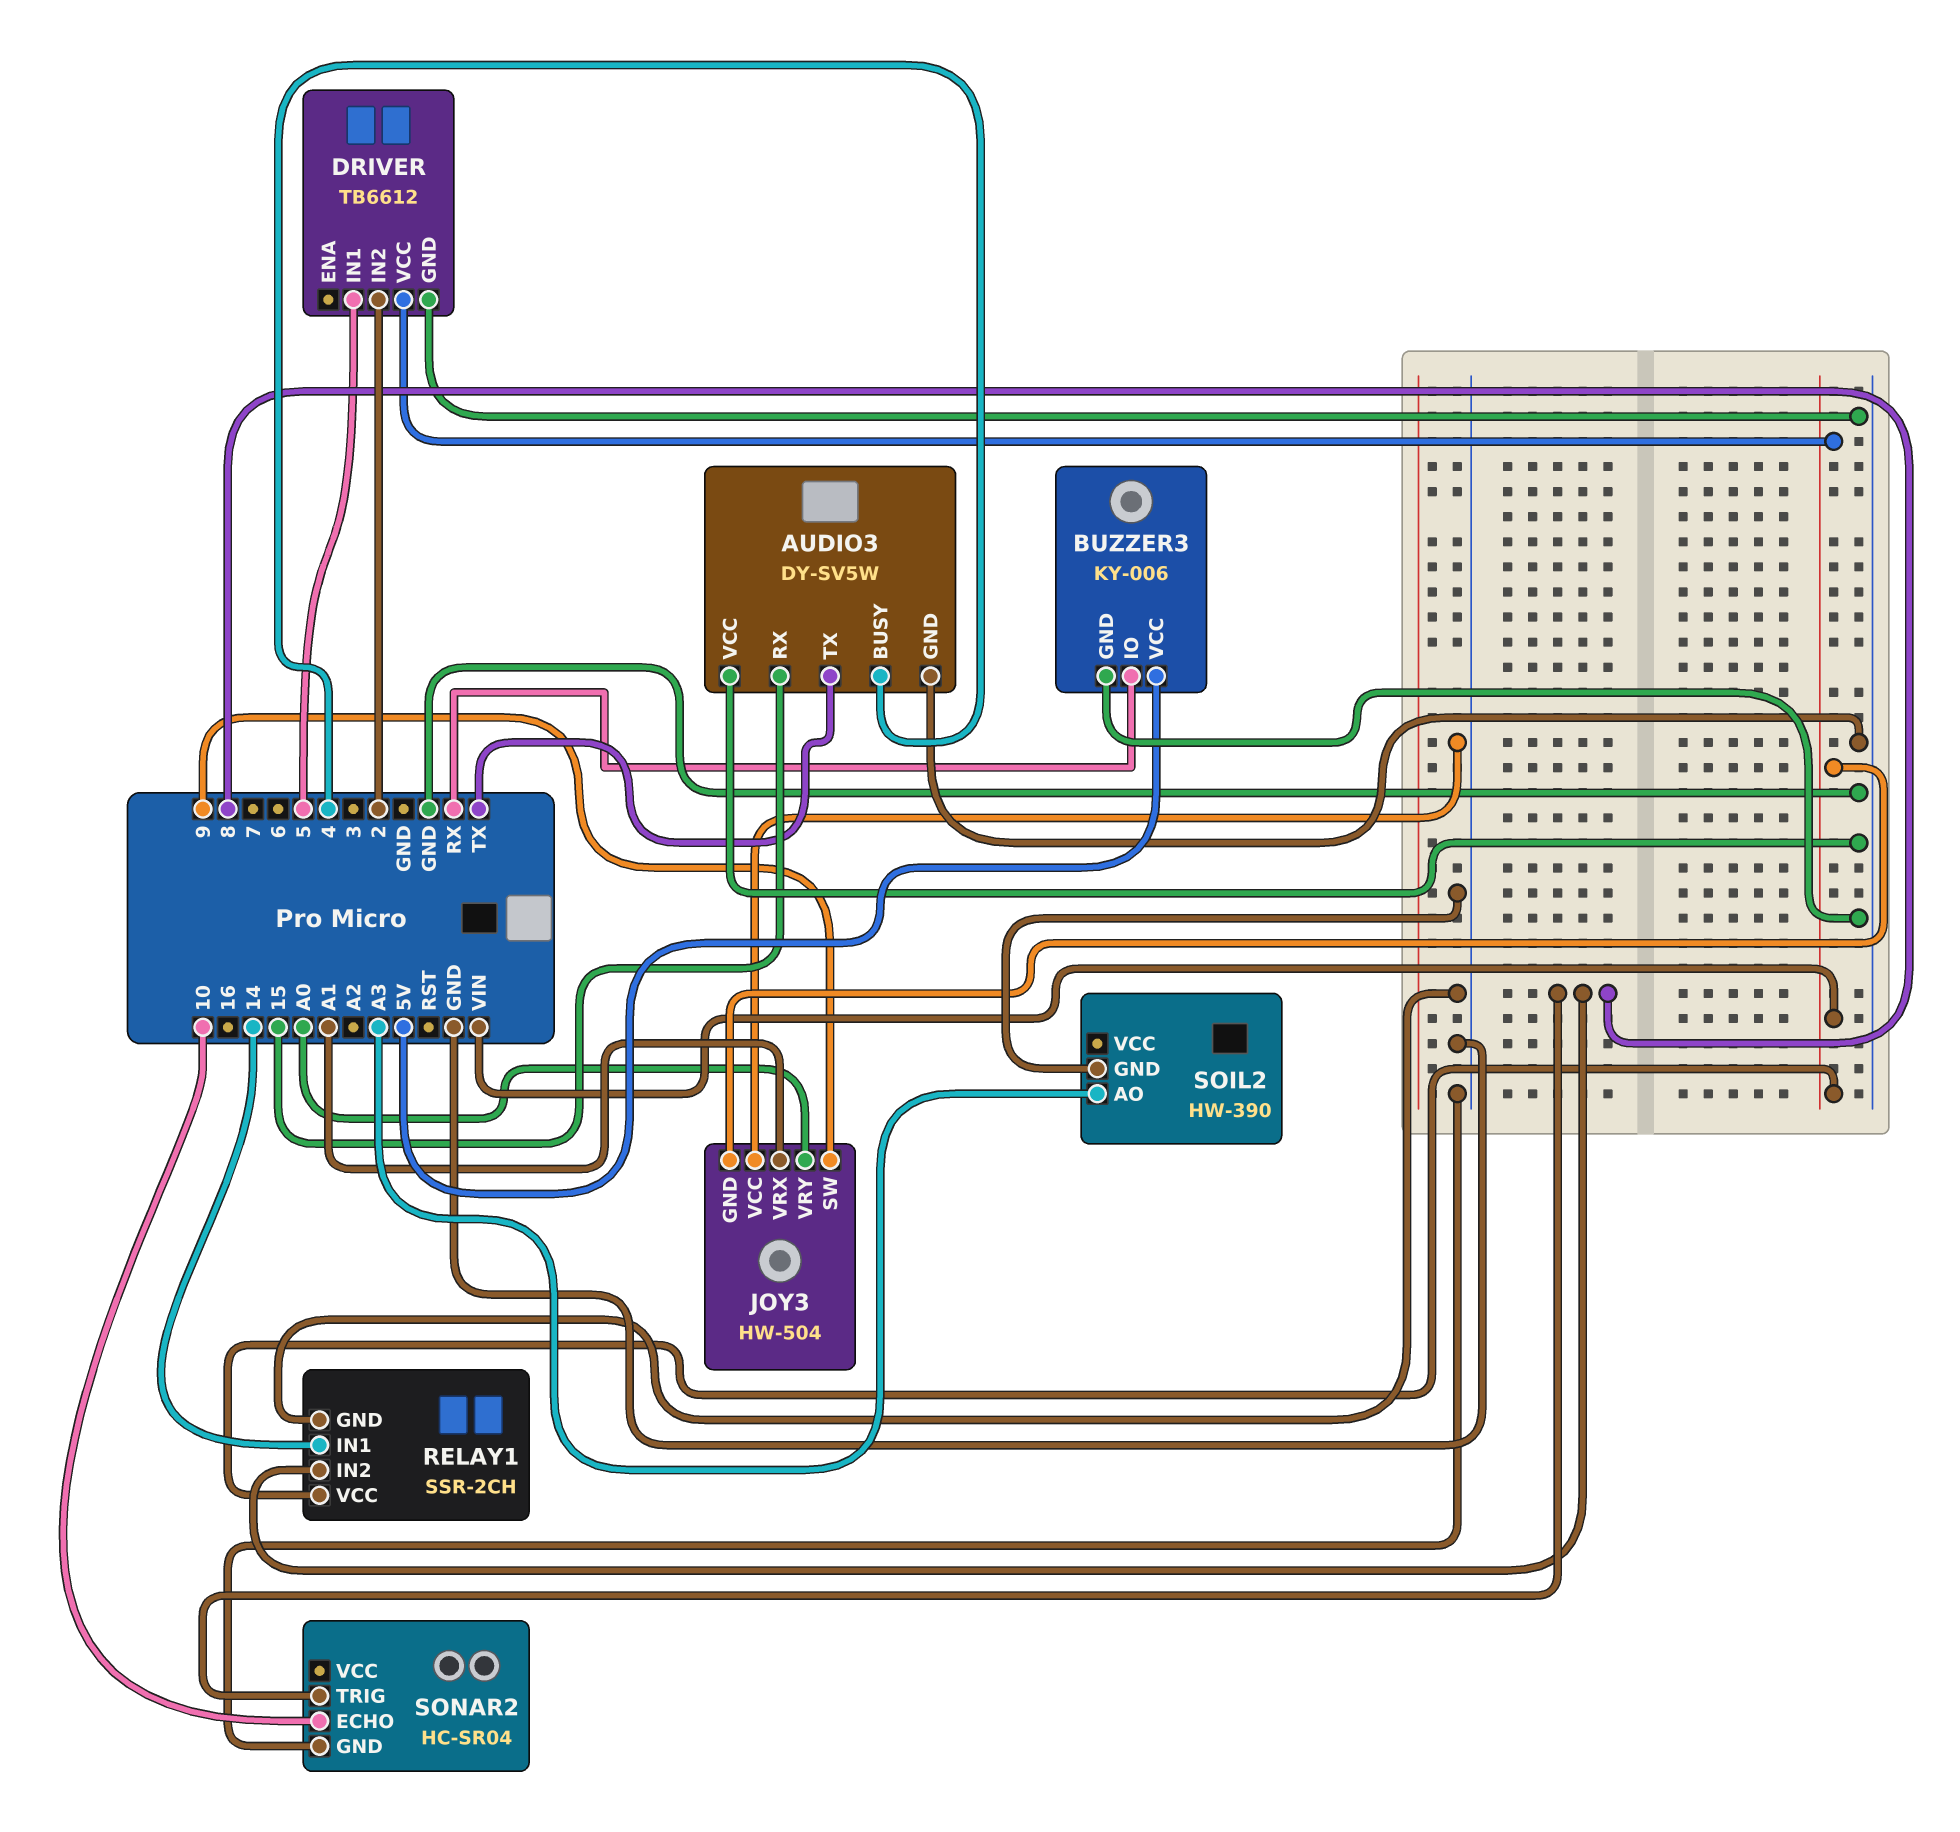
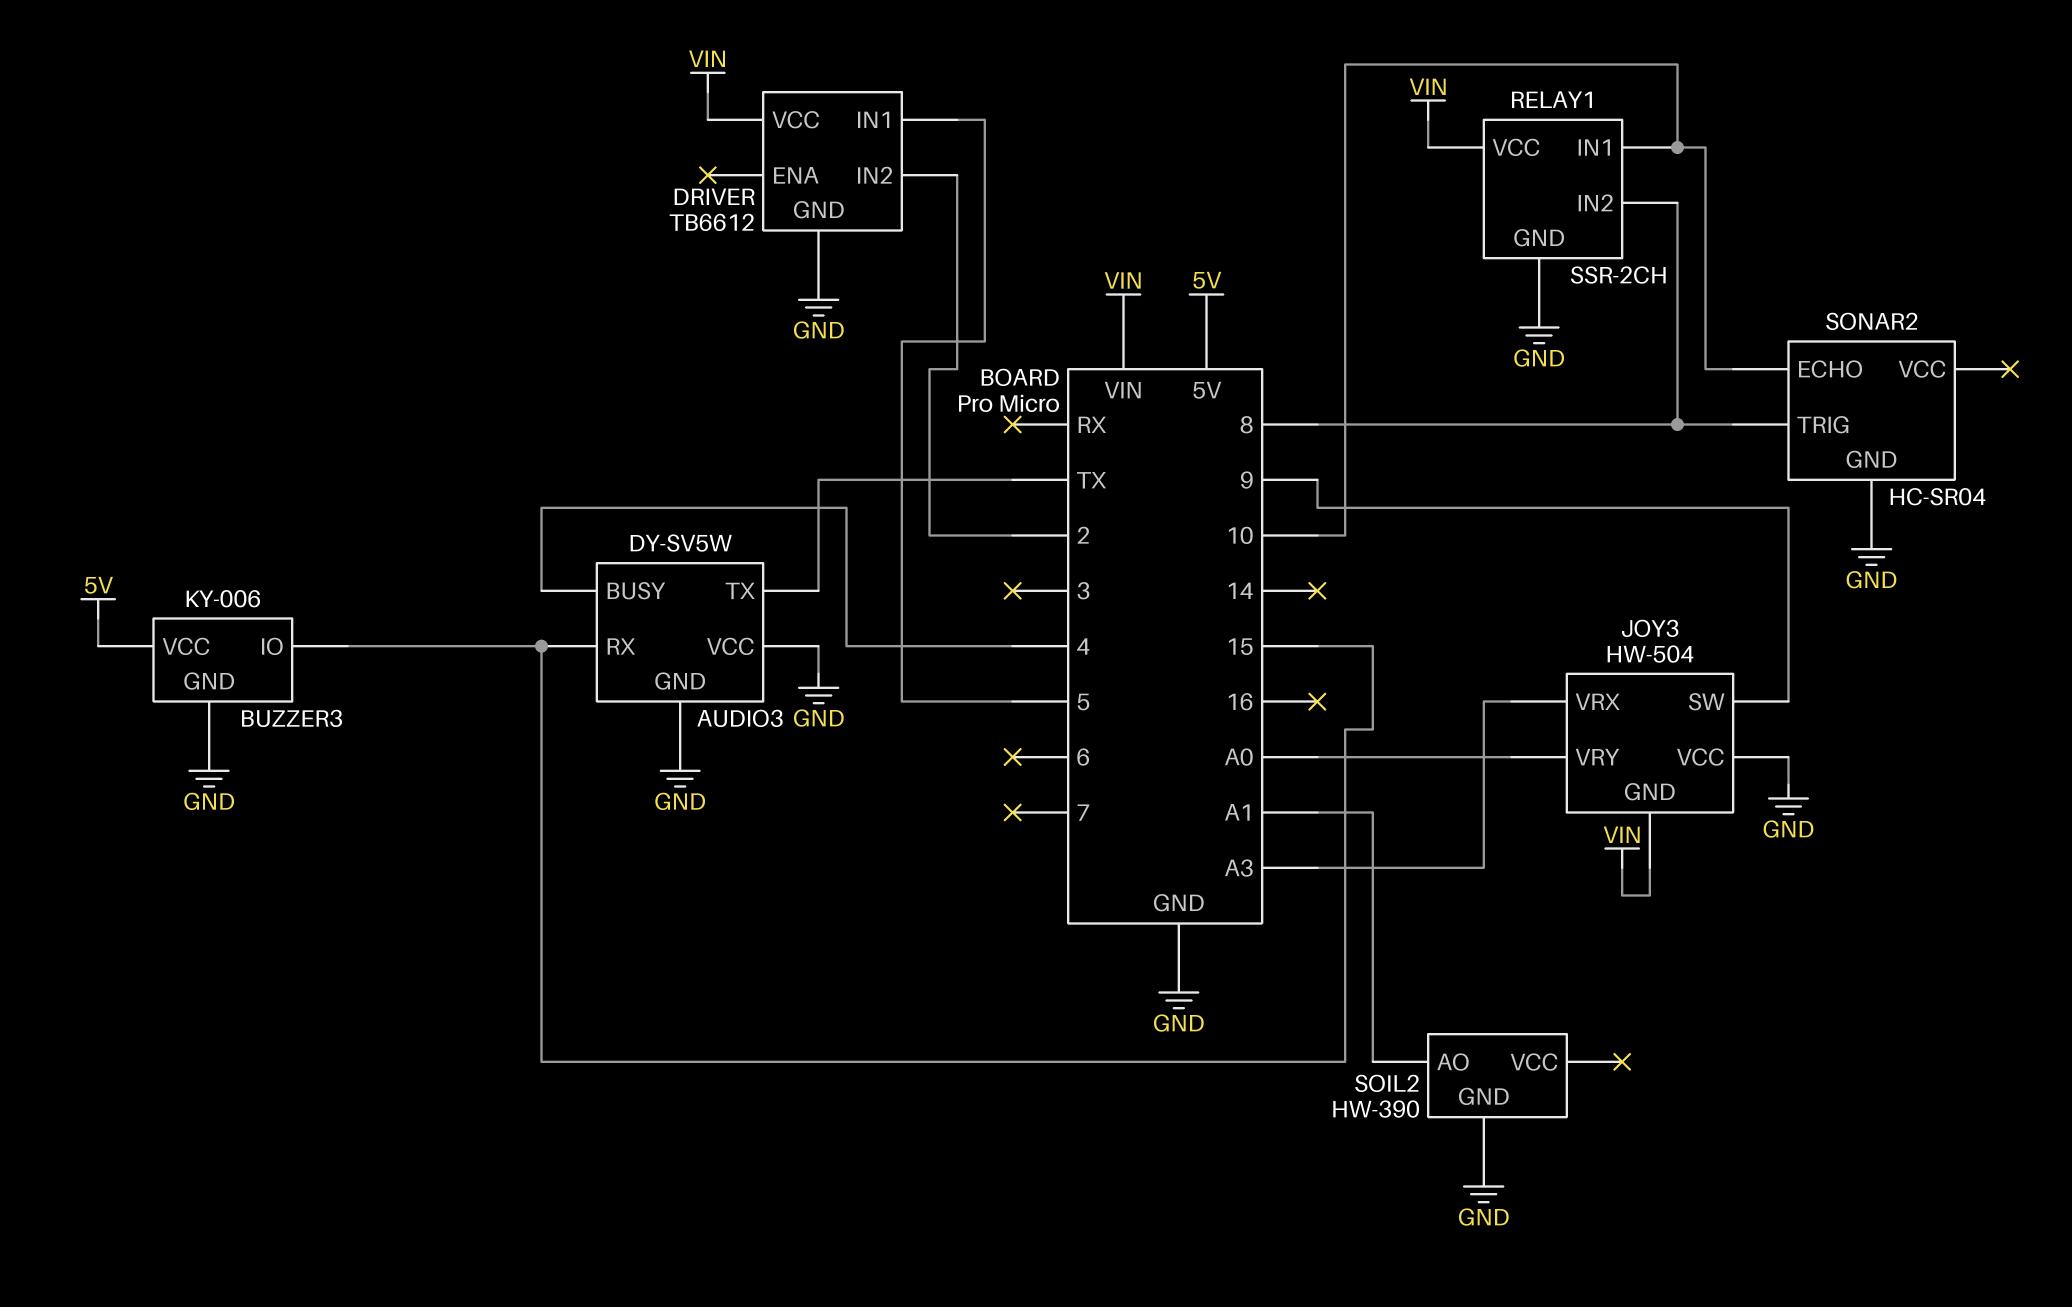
BUZZER3 pin IO: RX -> 15
JOY3 pin VRX: A1 -> A3
RELAY1 pin IN1: 14 -> 10
SOIL2 pin AO: A3 -> A1

